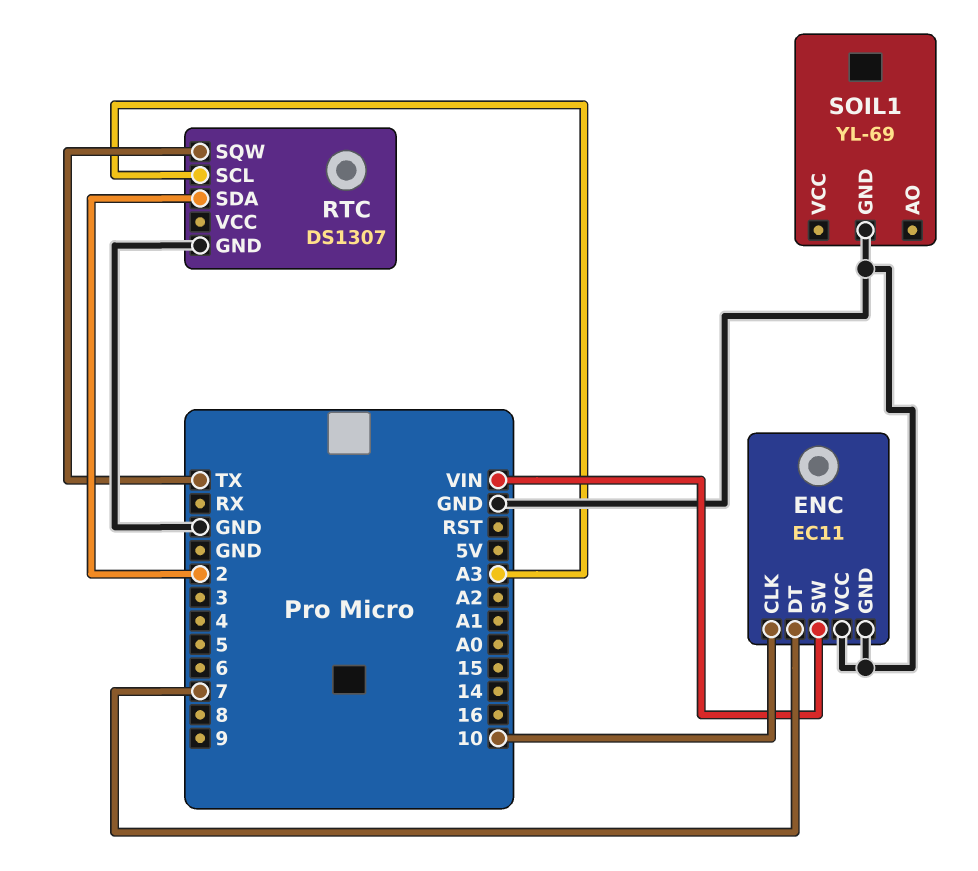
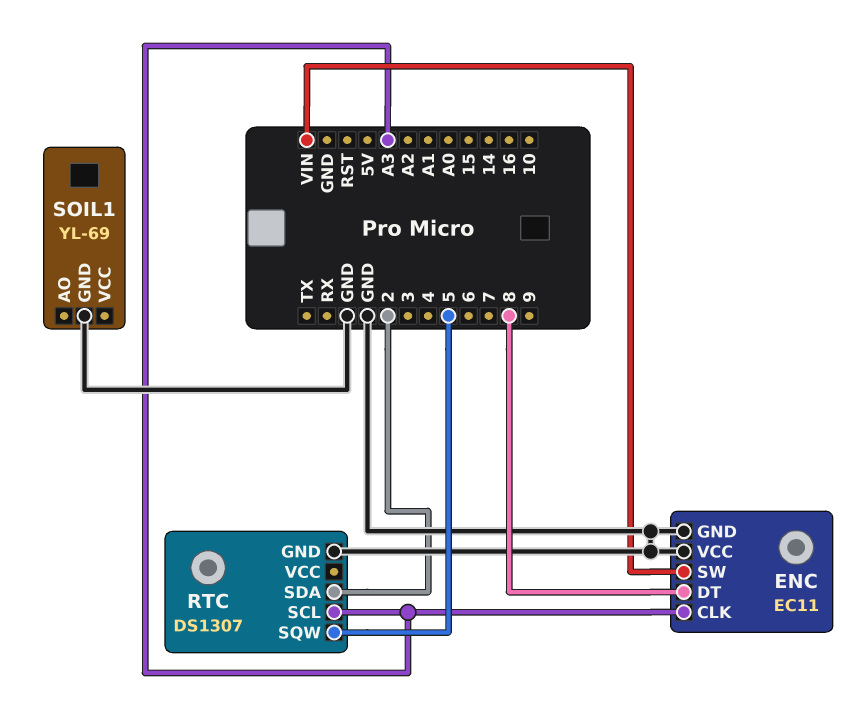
ENC pin CLK: 10 -> A3
ENC pin DT: 7 -> 8
RTC pin SQW: TX -> 5

